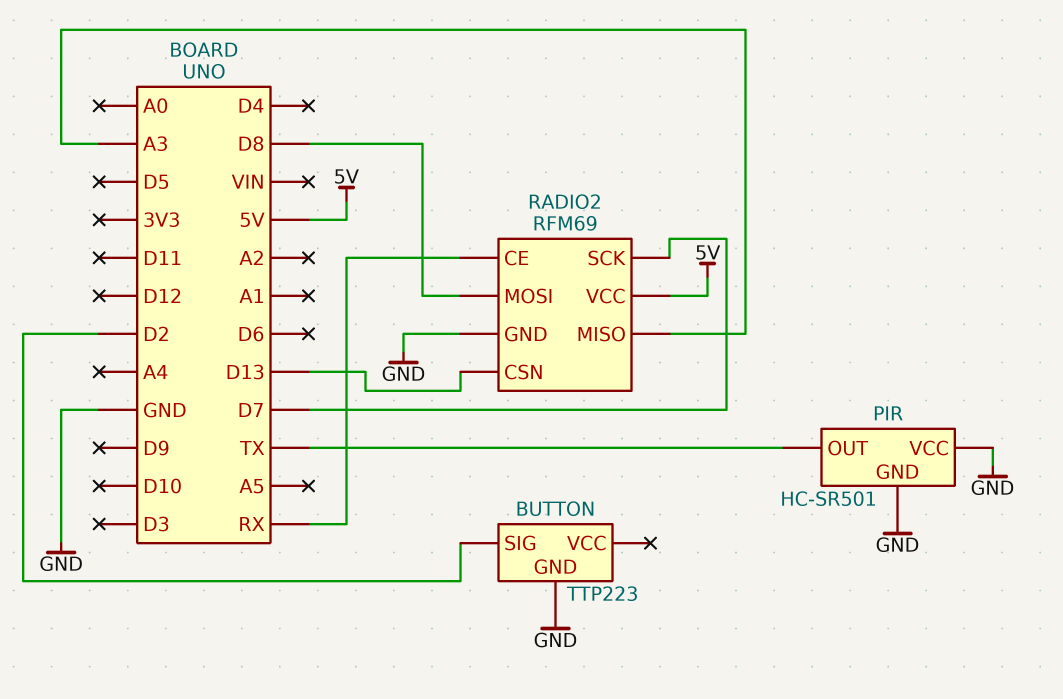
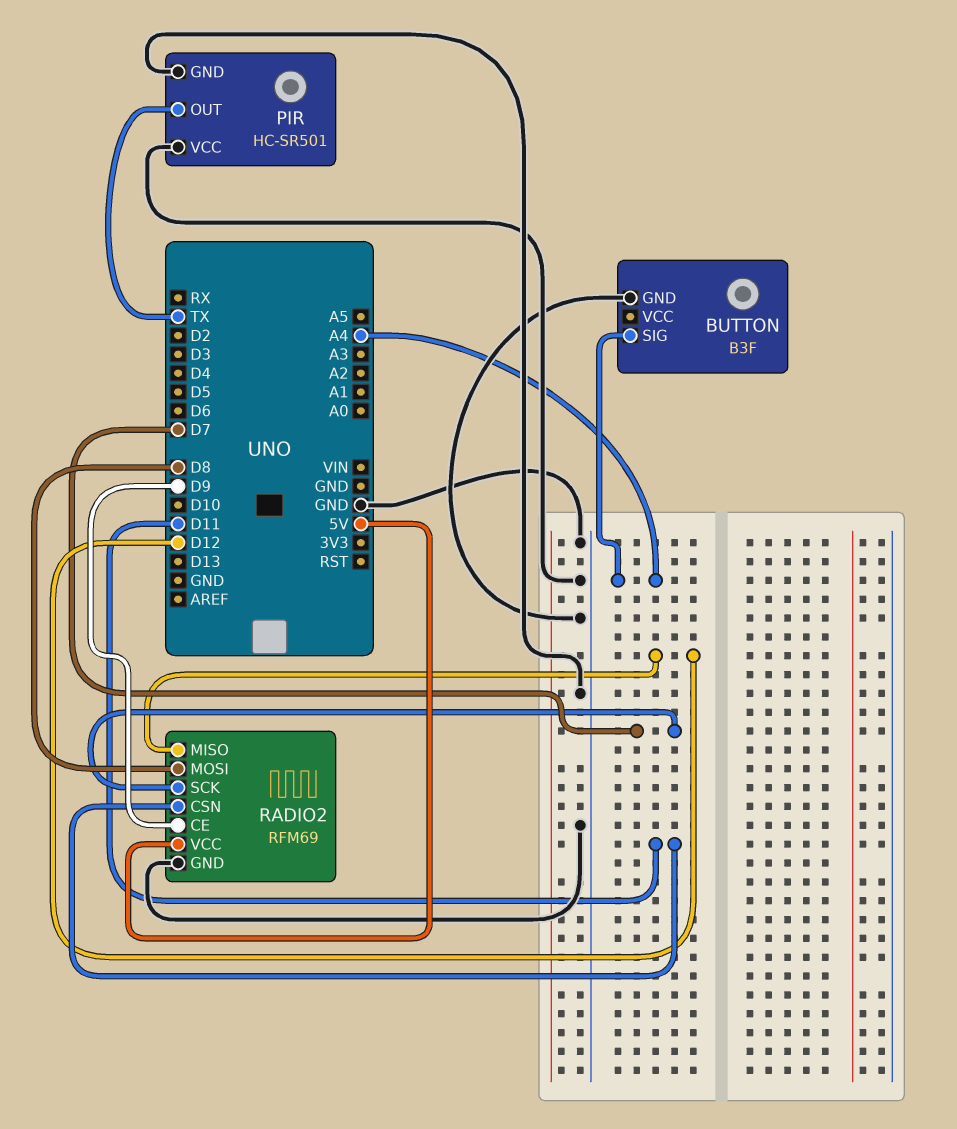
BUTTON: TTP223 -> B3F
BUTTON pin SIG: D2 -> A4
RADIO2 pin CE: RX -> D9
RADIO2 pin CSN: D13 -> D11
RADIO2 pin MISO: A3 -> D12

